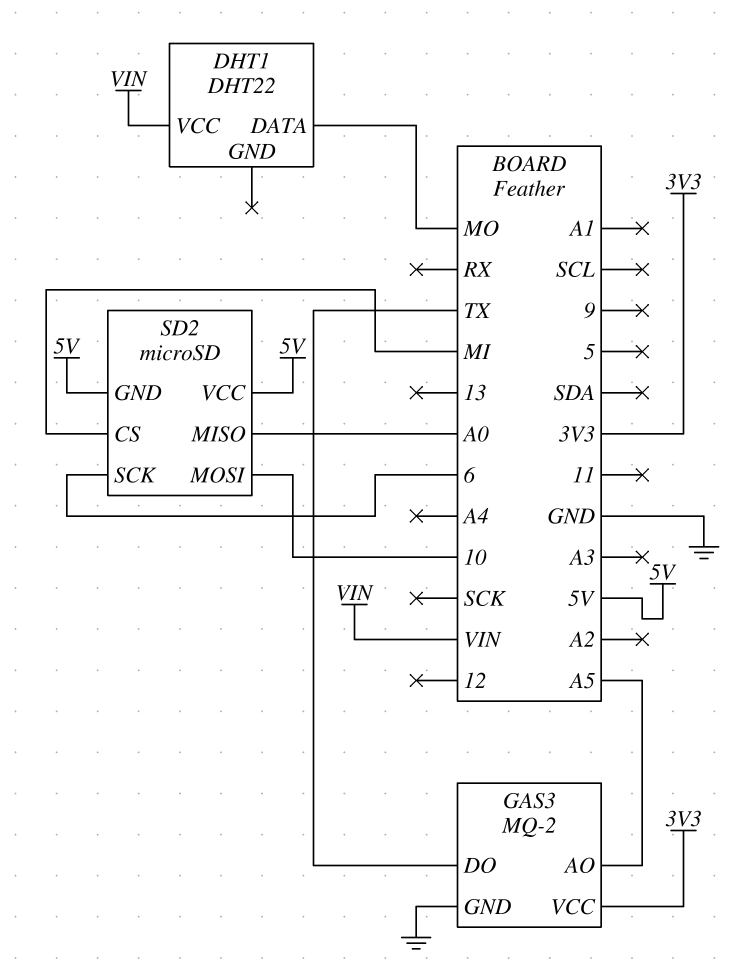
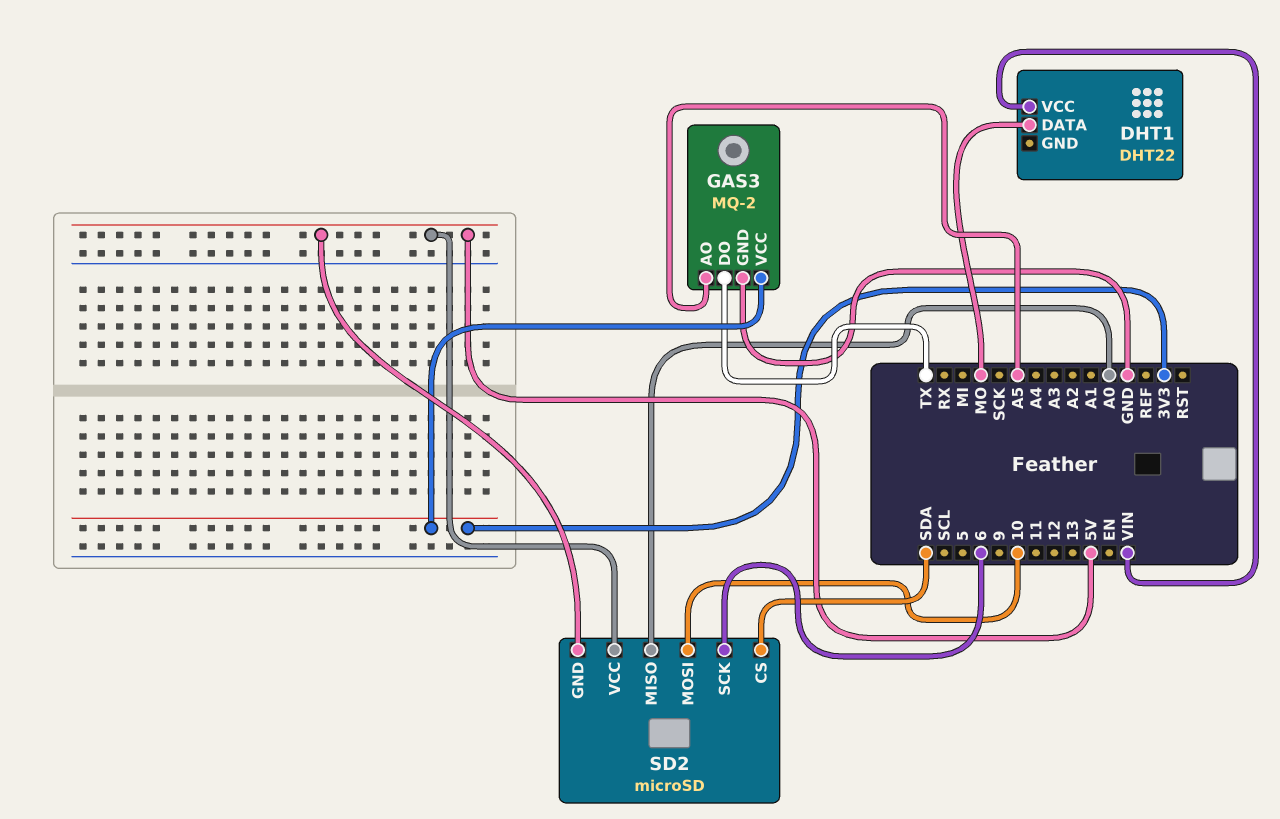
SD2 pin CS: MI -> SDA

